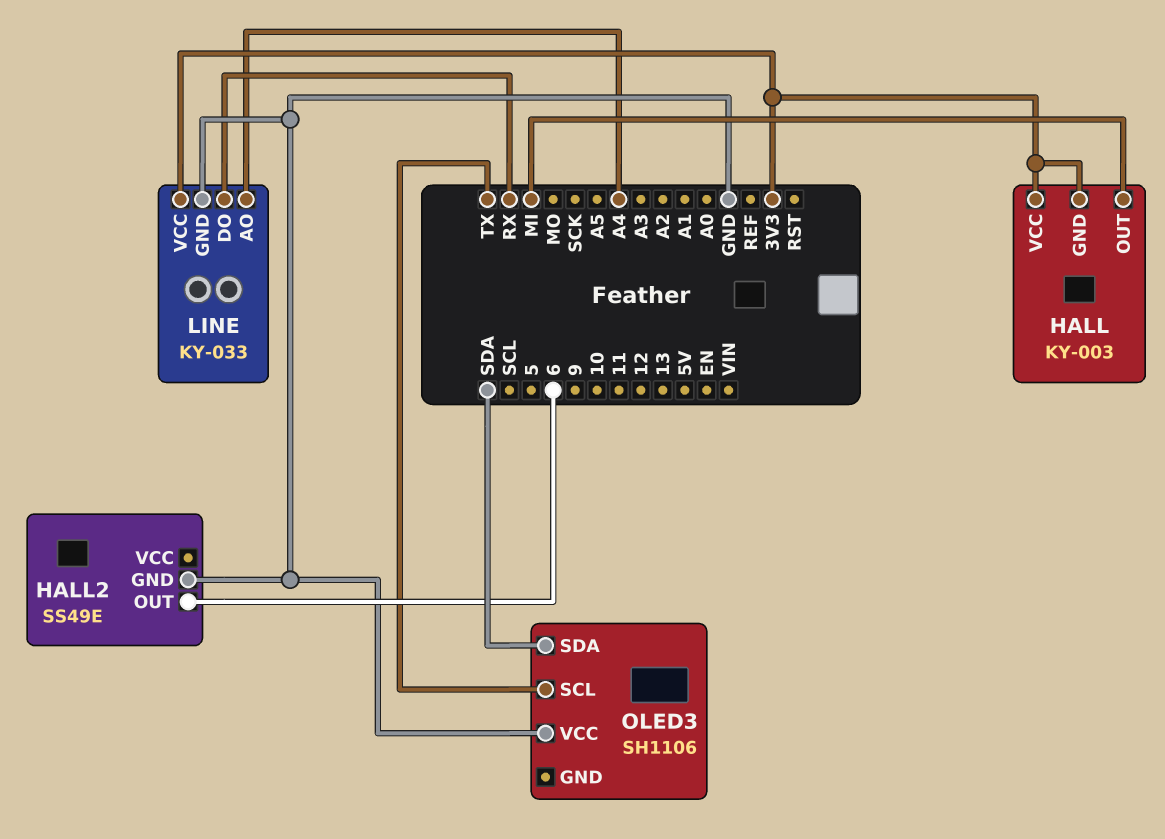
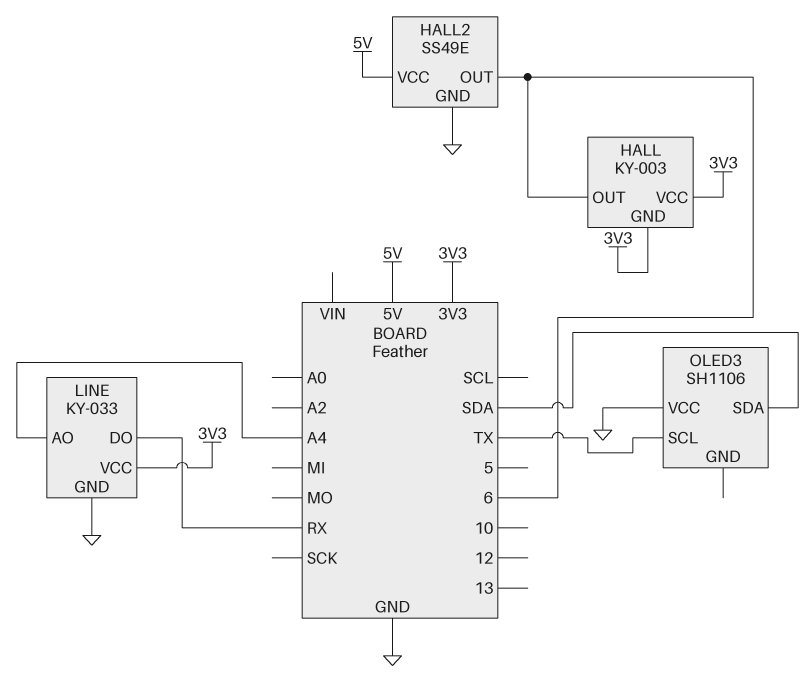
HALL pin OUT: MI -> 6
HALL2 pin VCC: none -> 5V

